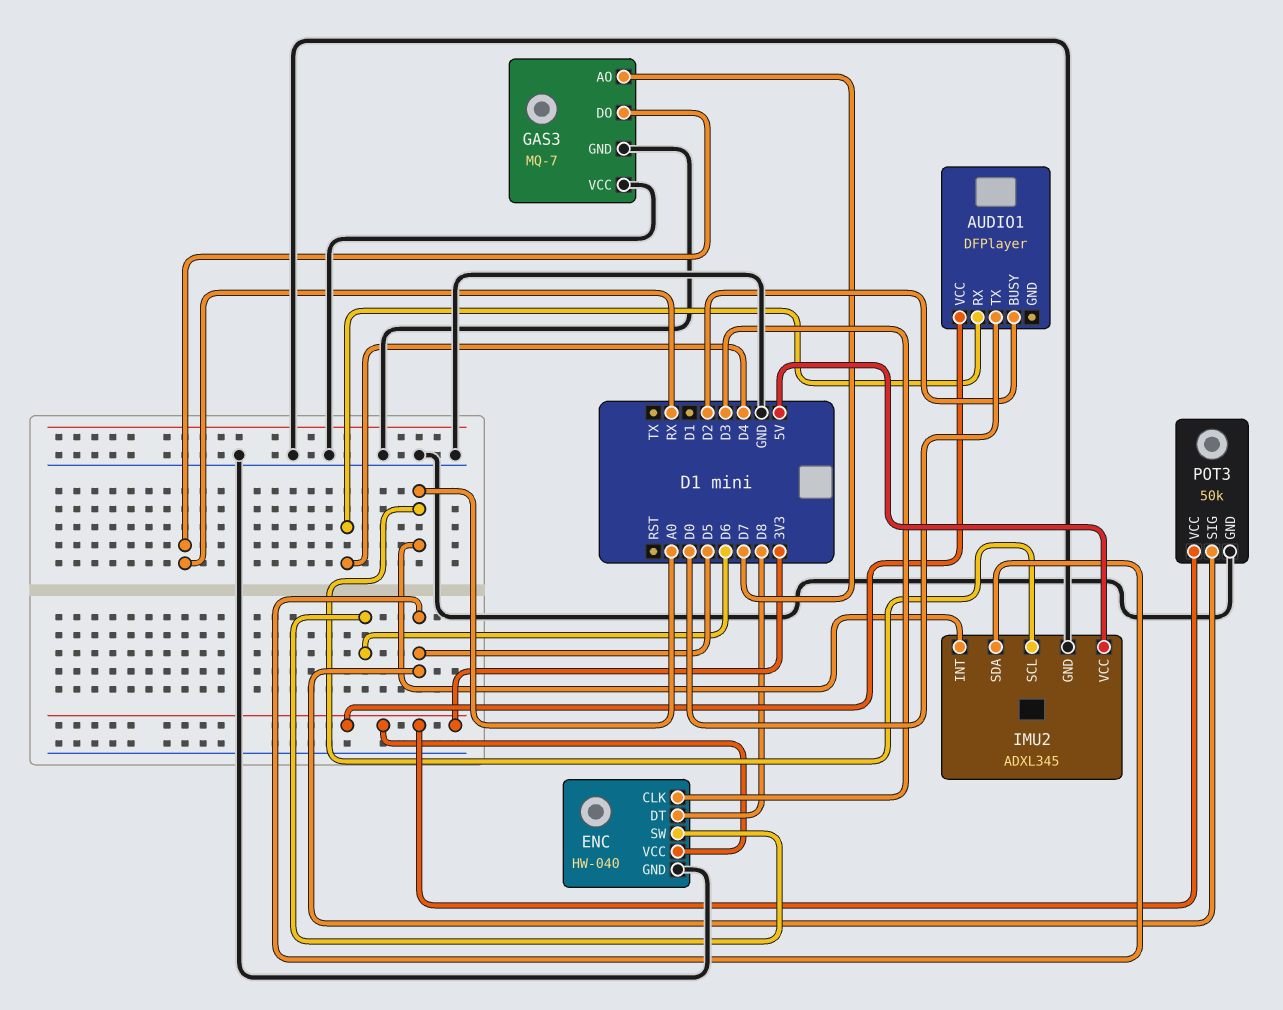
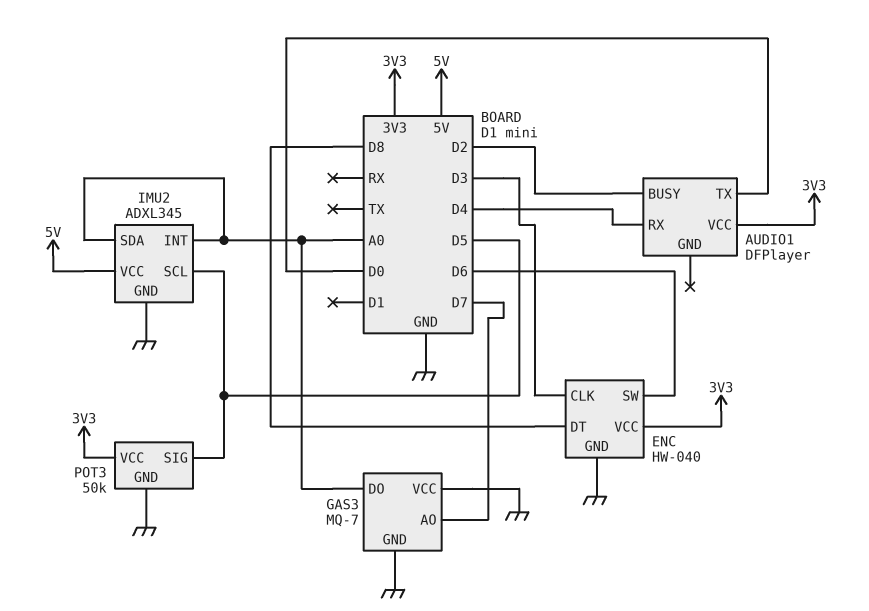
GAS3 pin DO: RX -> A0
IMU2 pin SCL: A0 -> D5
IMU2 pin SDA: D5 -> A0

